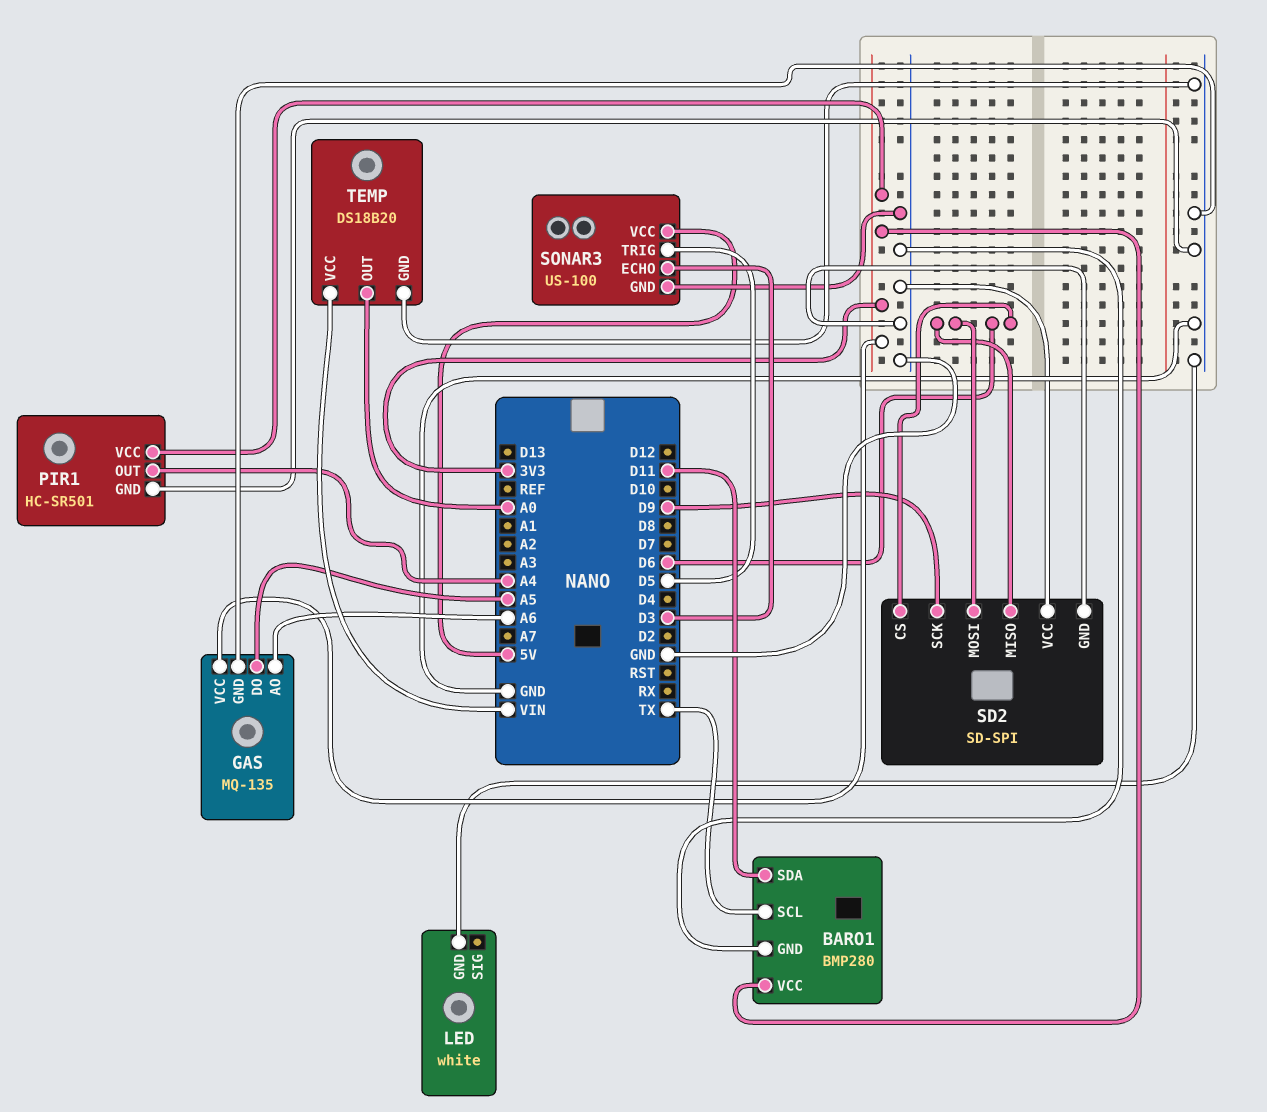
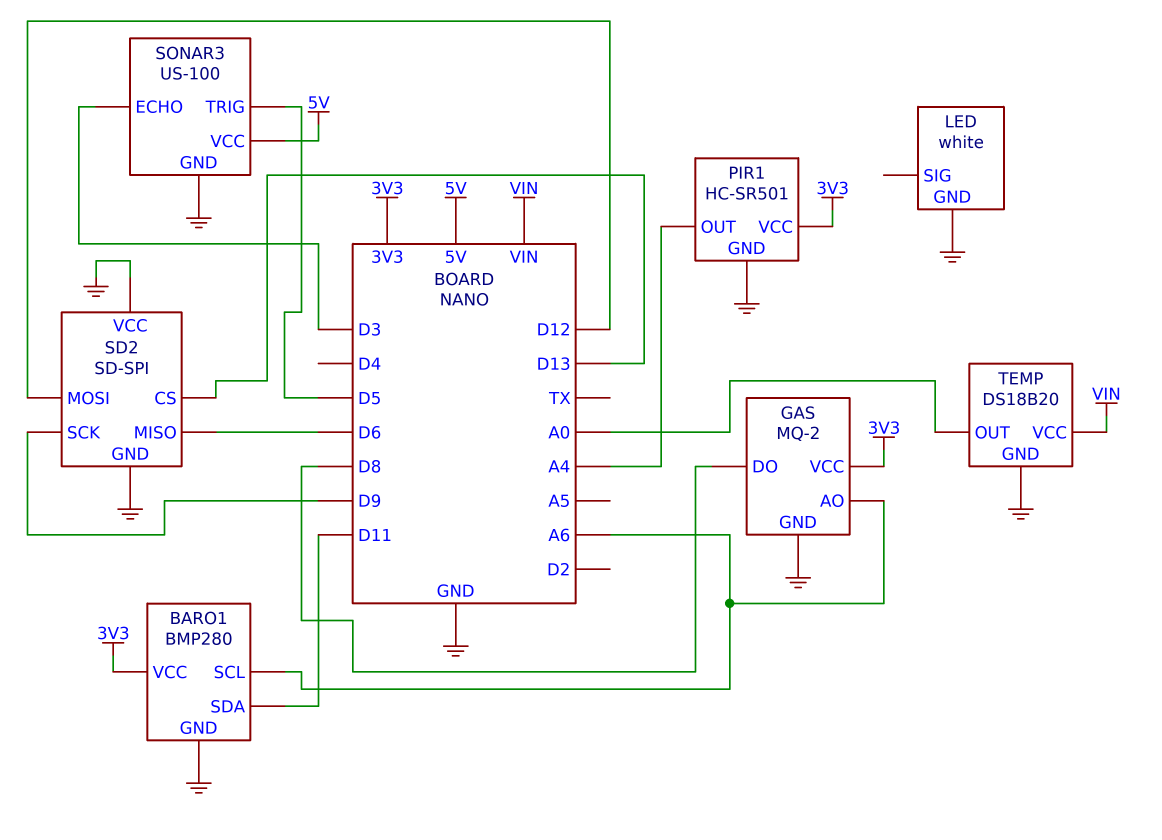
BARO1 pin SCL: TX -> A6
GAS: MQ-135 -> MQ-2
GAS pin DO: A5 -> D8
SD2 pin CS: D6 -> D13
SD2 pin MOSI: D6 -> D12

